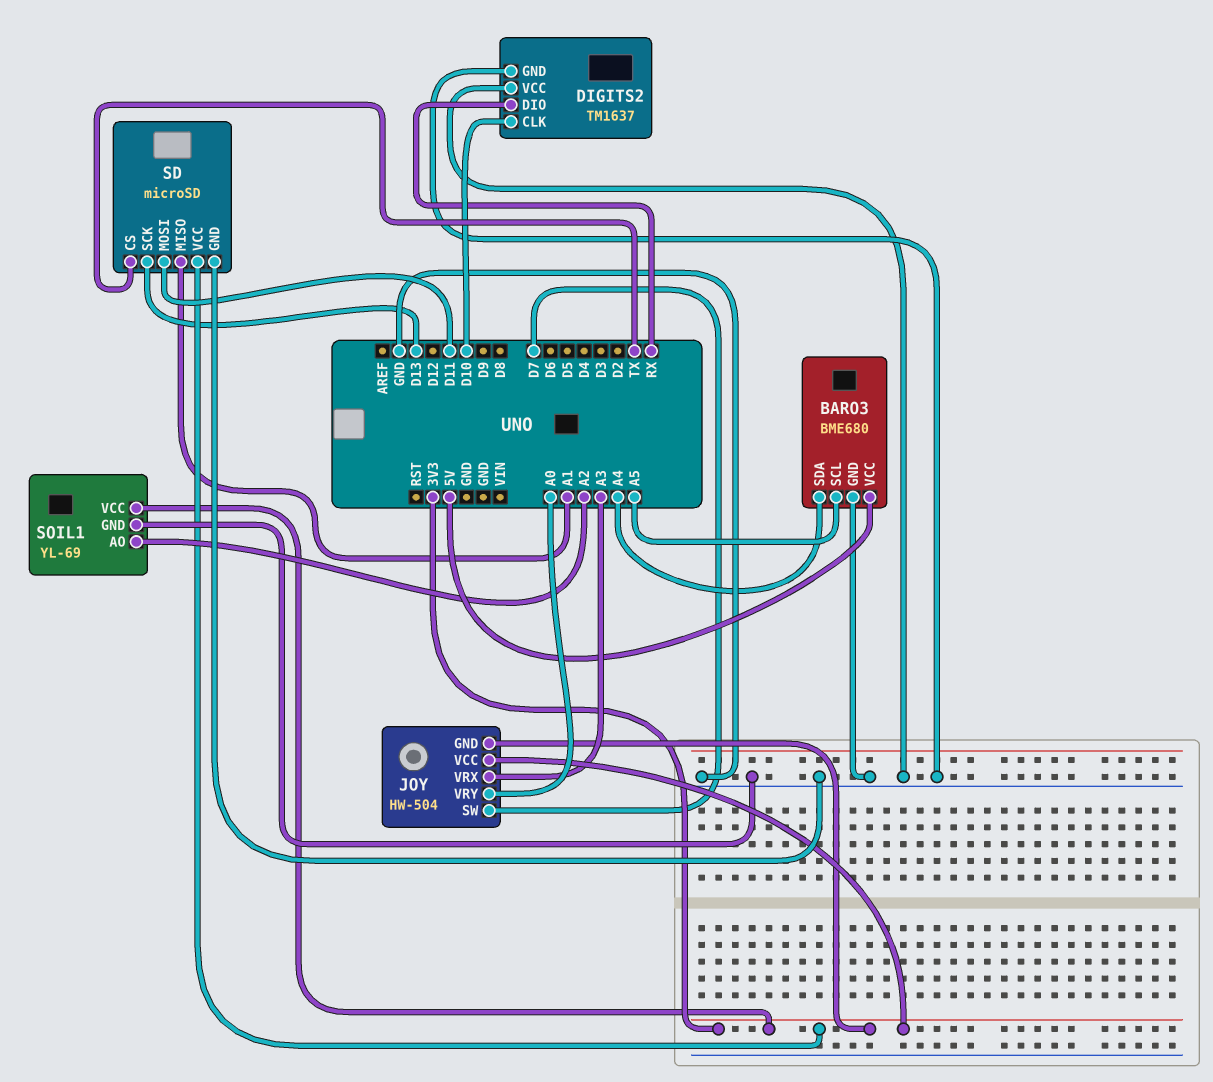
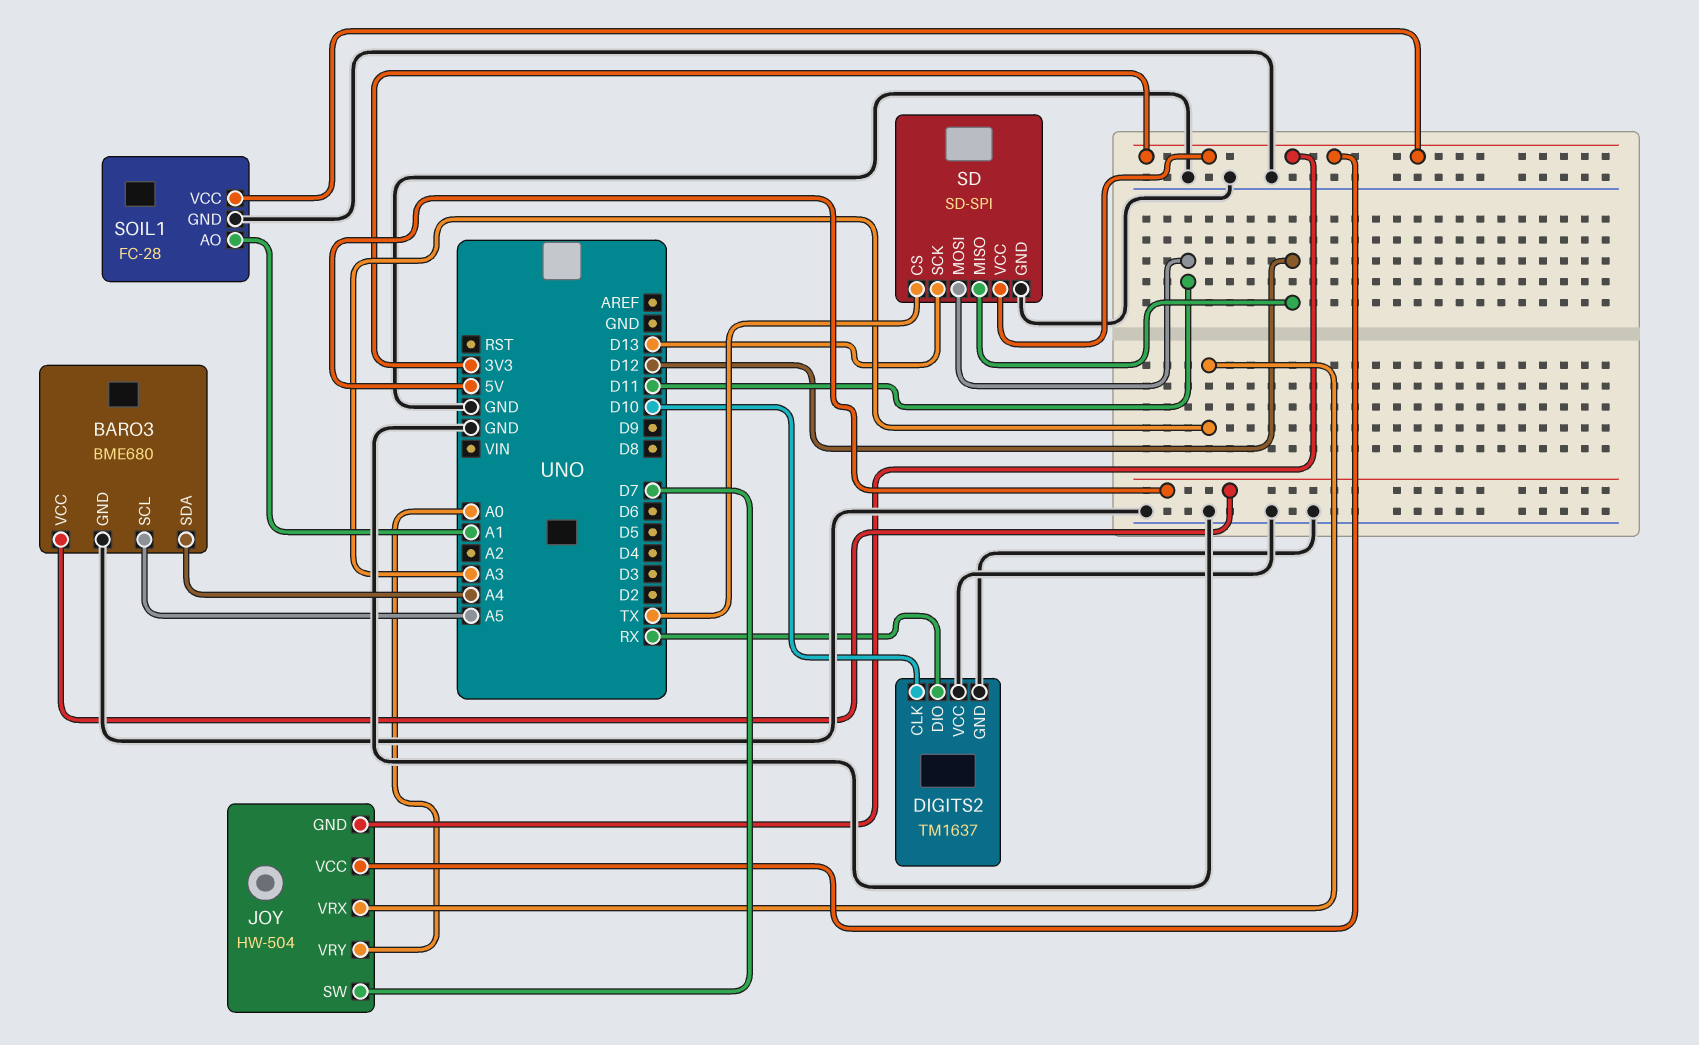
SD: microSD -> SD-SPI
SD pin MISO: A1 -> D12
SOIL1: YL-69 -> FC-28
SOIL1 pin AO: A2 -> A1

